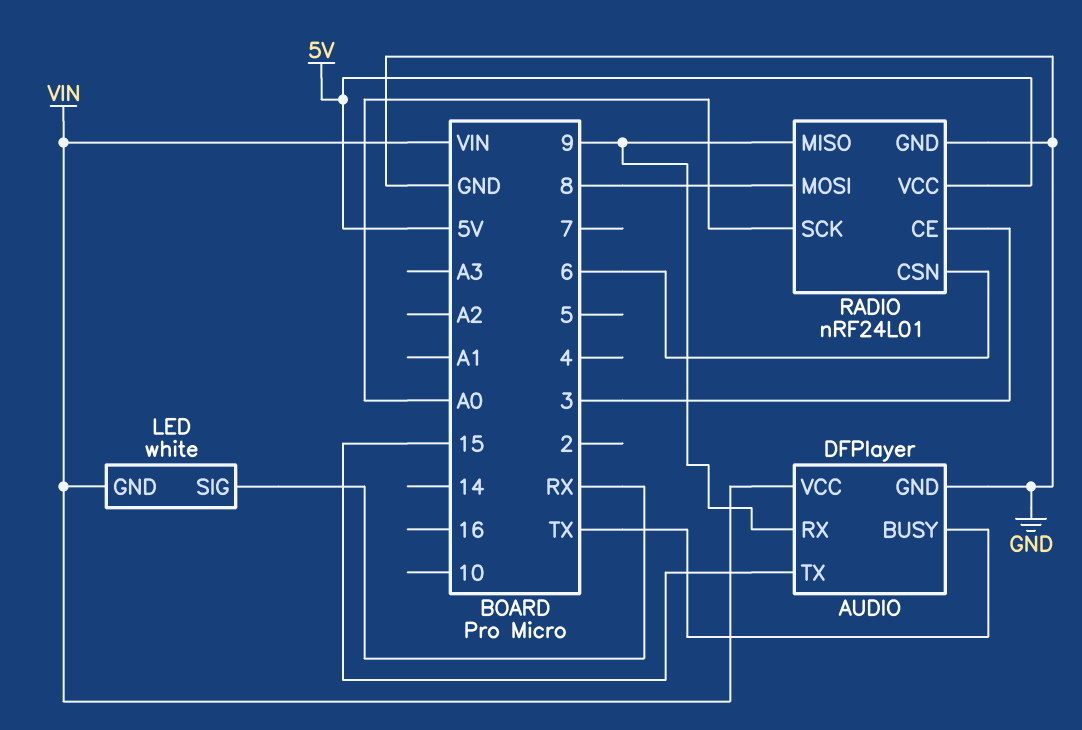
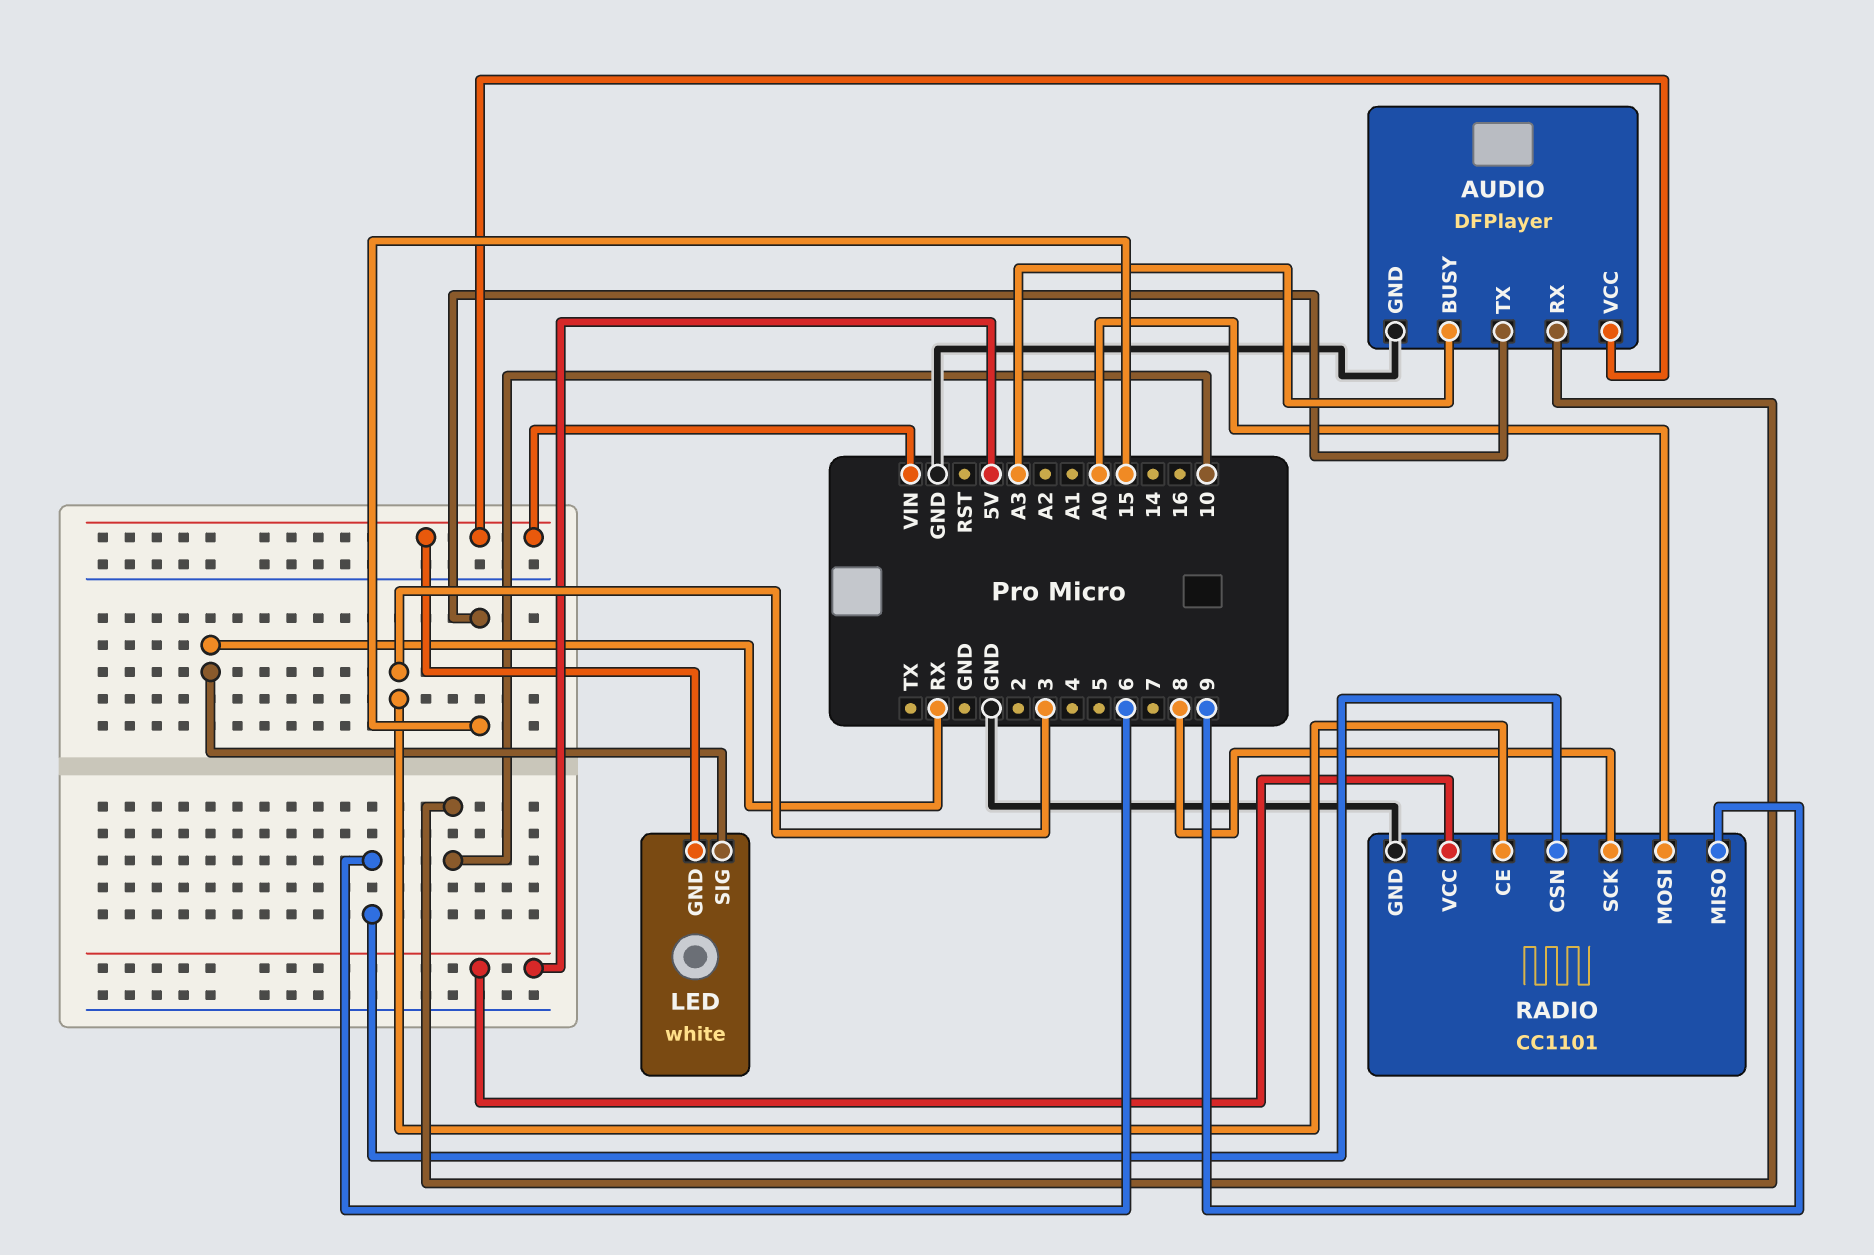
AUDIO pin BUSY: TX -> A3
AUDIO pin RX: 9 -> 10
RADIO: nRF24L01 -> CC1101
RADIO pin MOSI: 8 -> A0
RADIO pin SCK: A0 -> 8

